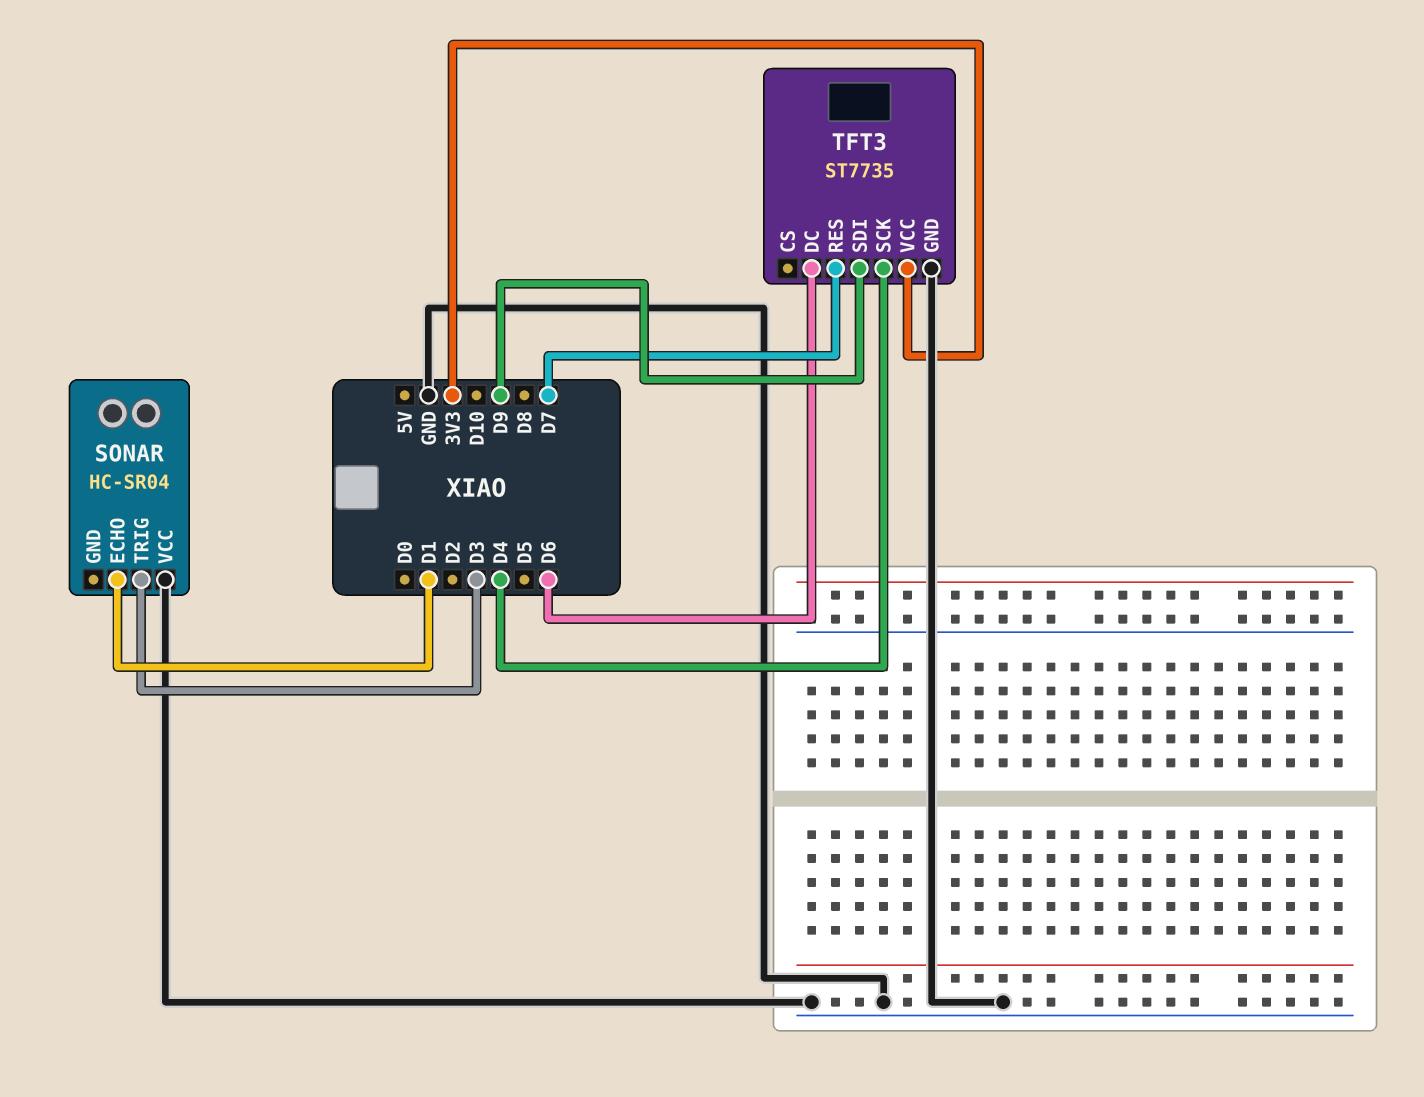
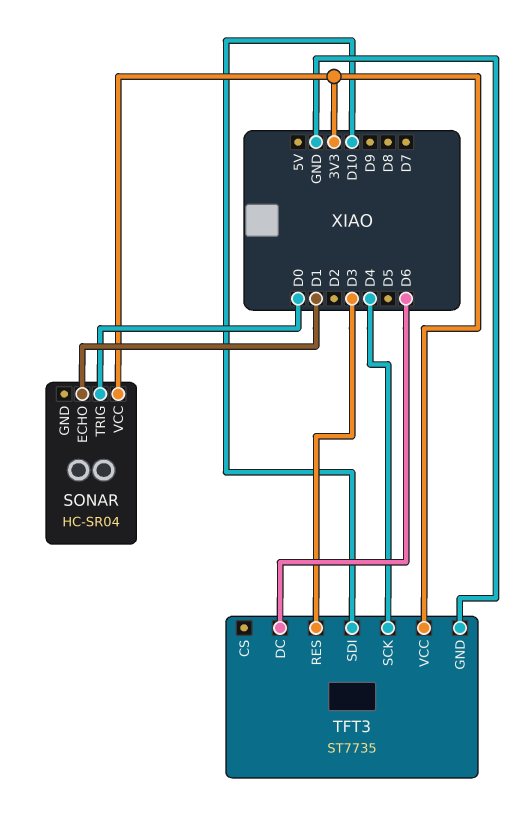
SONAR pin TRIG: D3 -> D0
SONAR pin VCC: GND -> 3V3
TFT3 pin RES: D7 -> D3
TFT3 pin SDI: D9 -> D10

